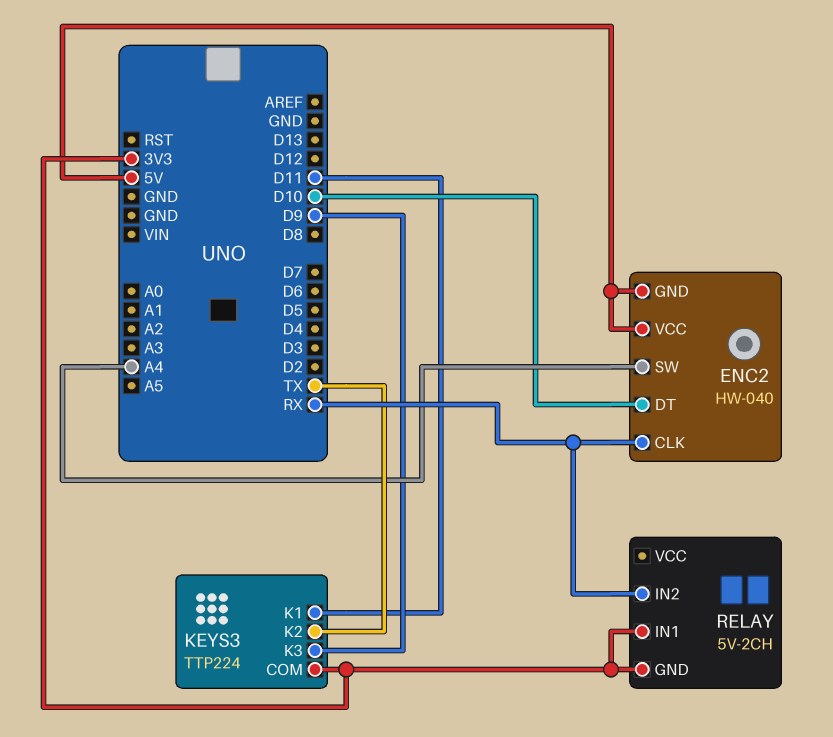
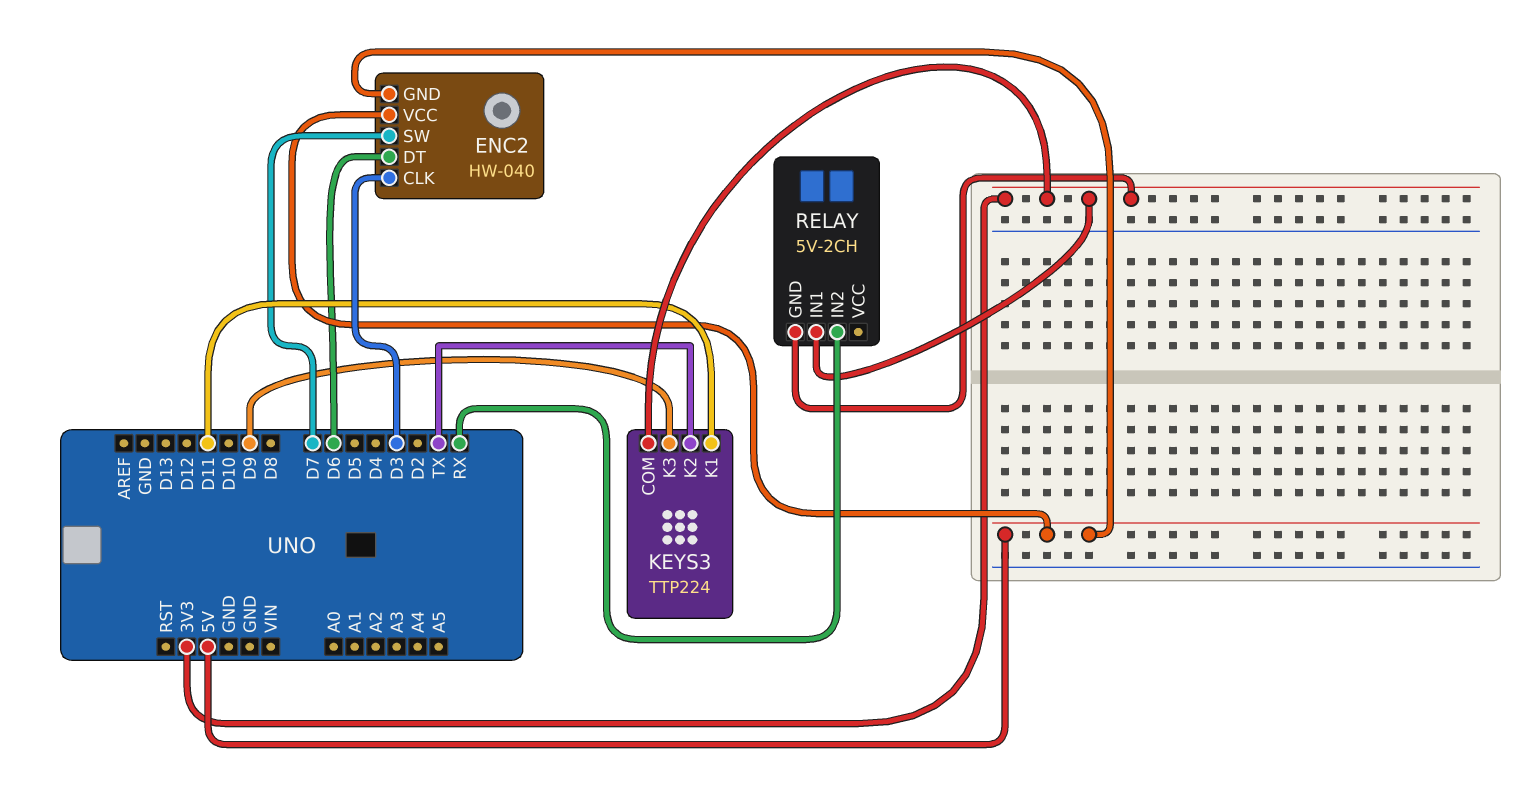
ENC2 pin CLK: RX -> D3
ENC2 pin DT: D10 -> D6
ENC2 pin SW: A4 -> D7

